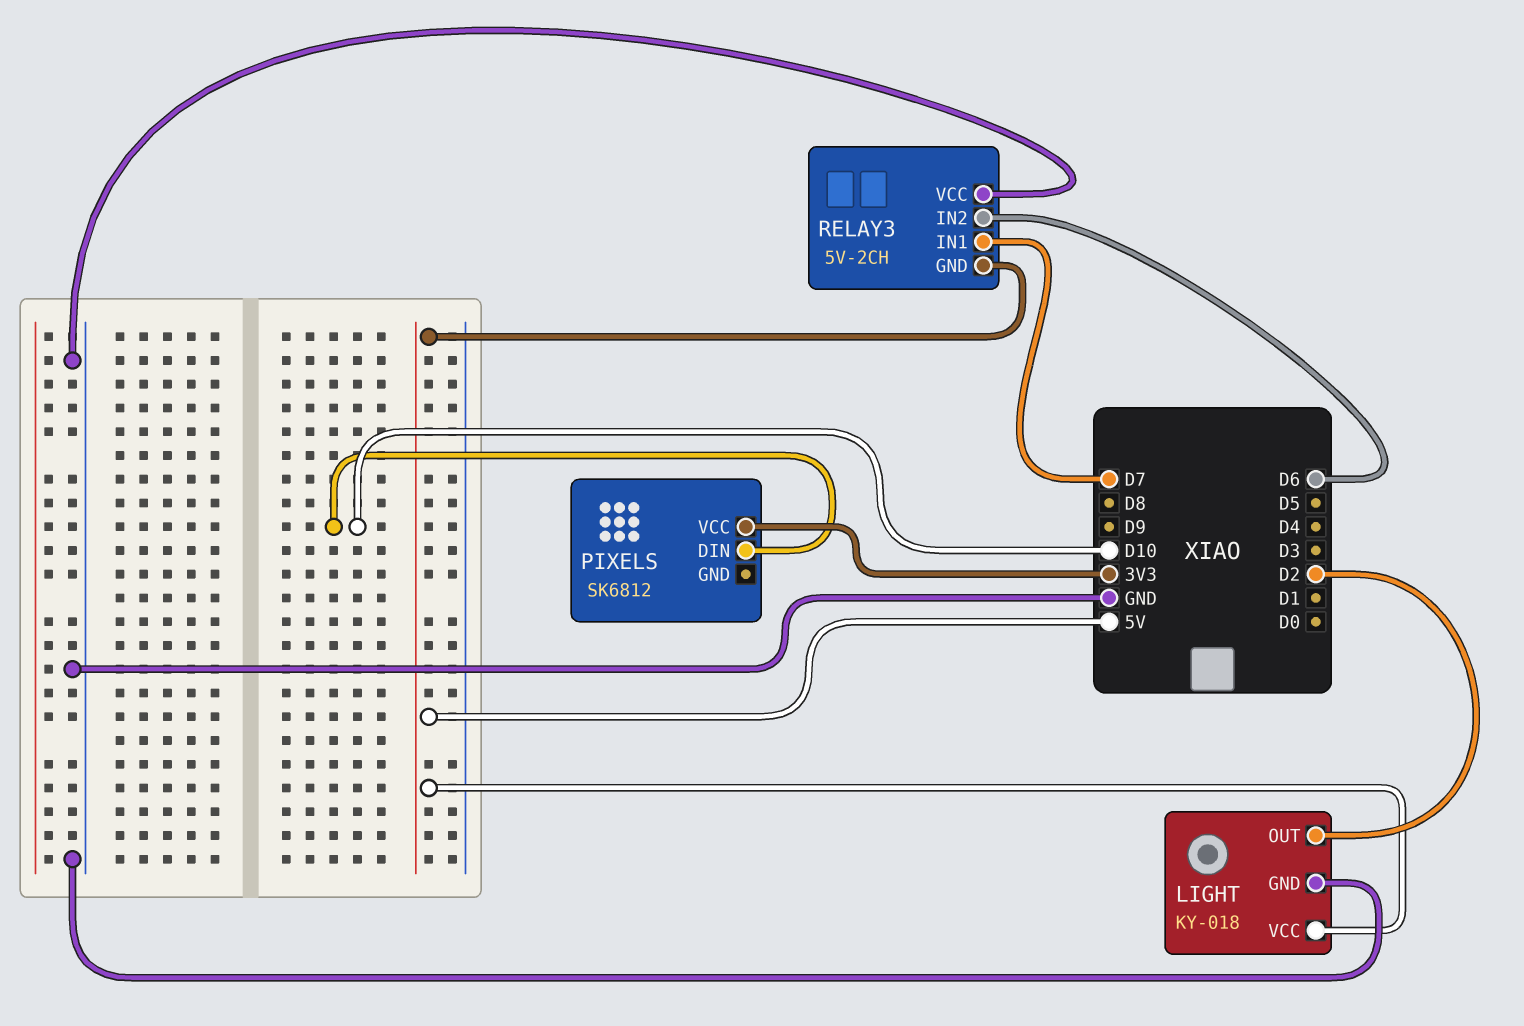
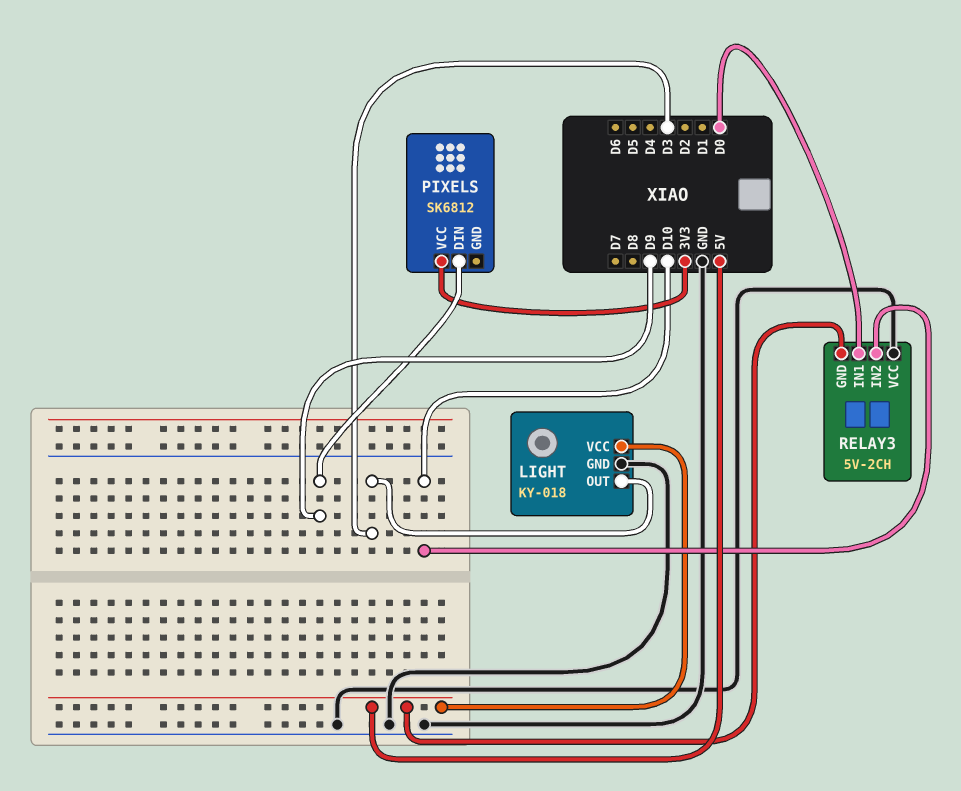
LIGHT pin OUT: D2 -> D3
PIXELS pin DIN: D10 -> D9
RELAY3 pin IN1: D7 -> D0
RELAY3 pin IN2: D6 -> D10

